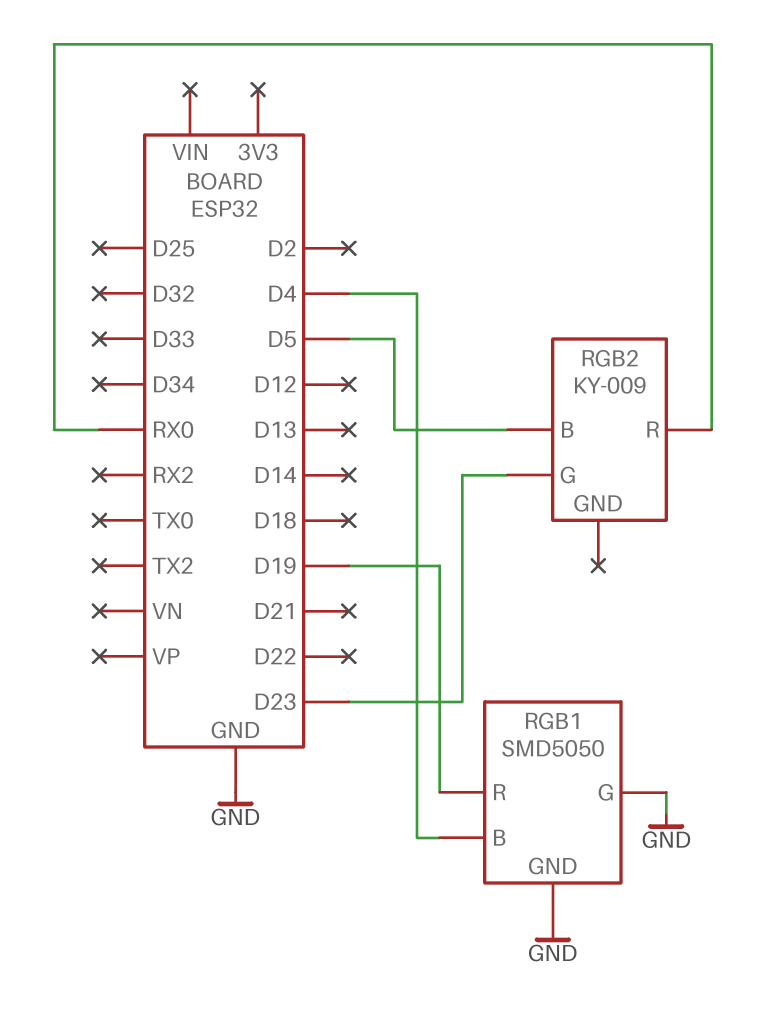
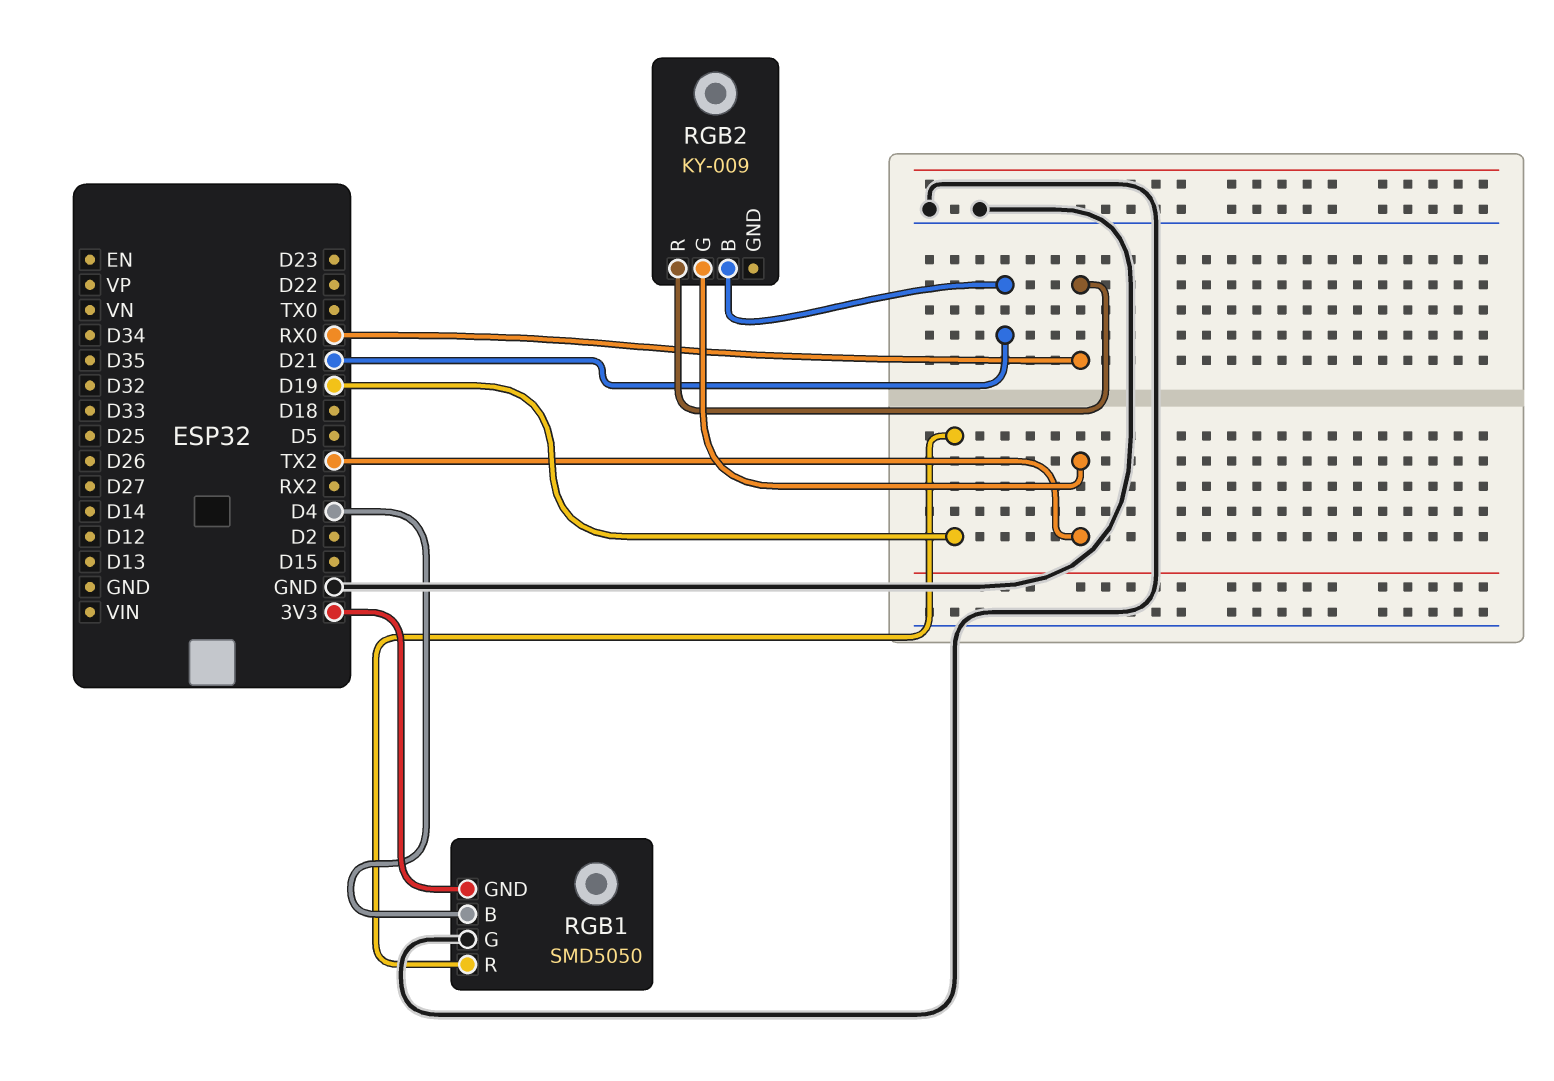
RGB1 pin GND: GND -> 3V3
RGB2 pin B: D5 -> D21
RGB2 pin G: D23 -> TX2

